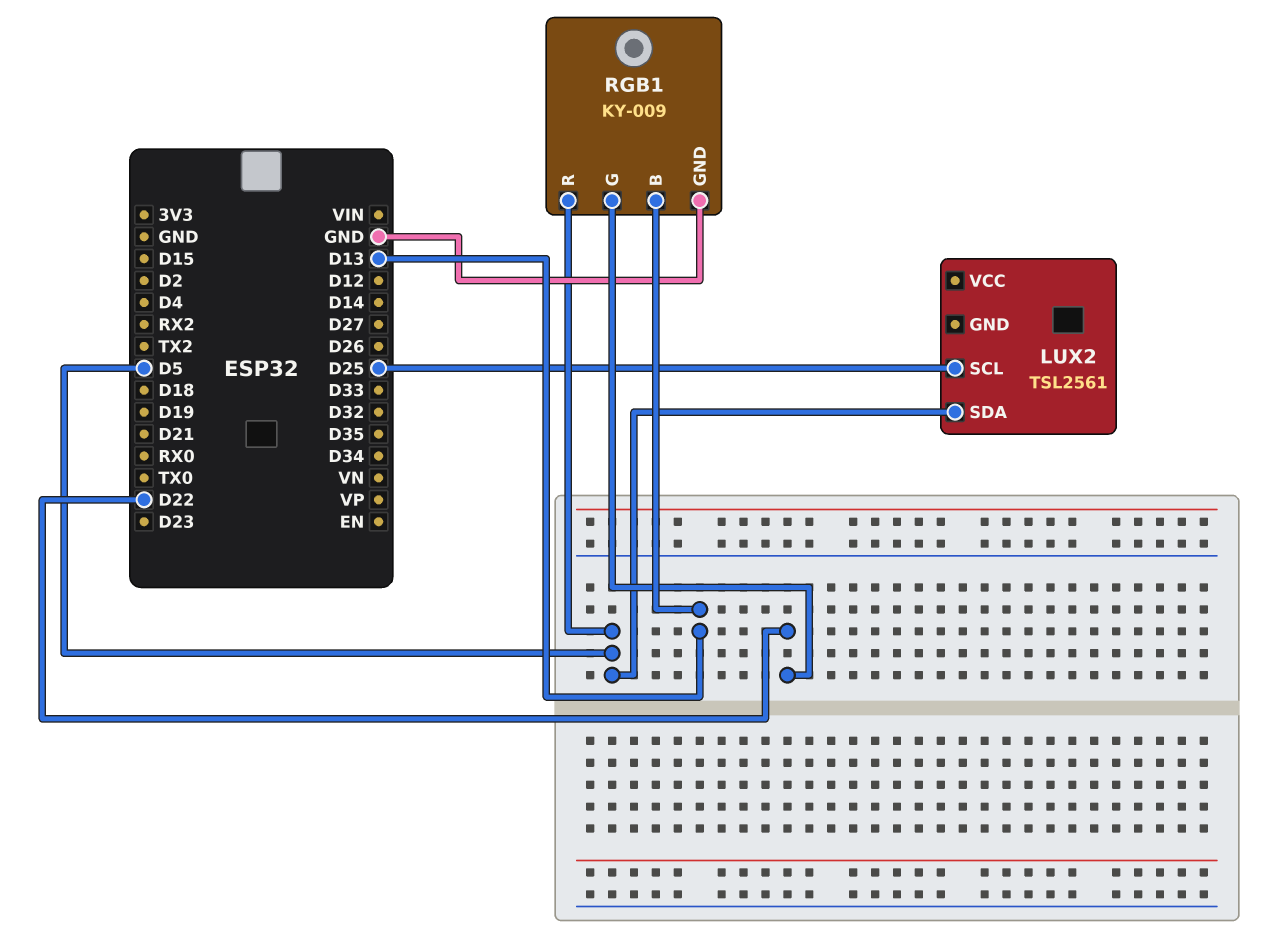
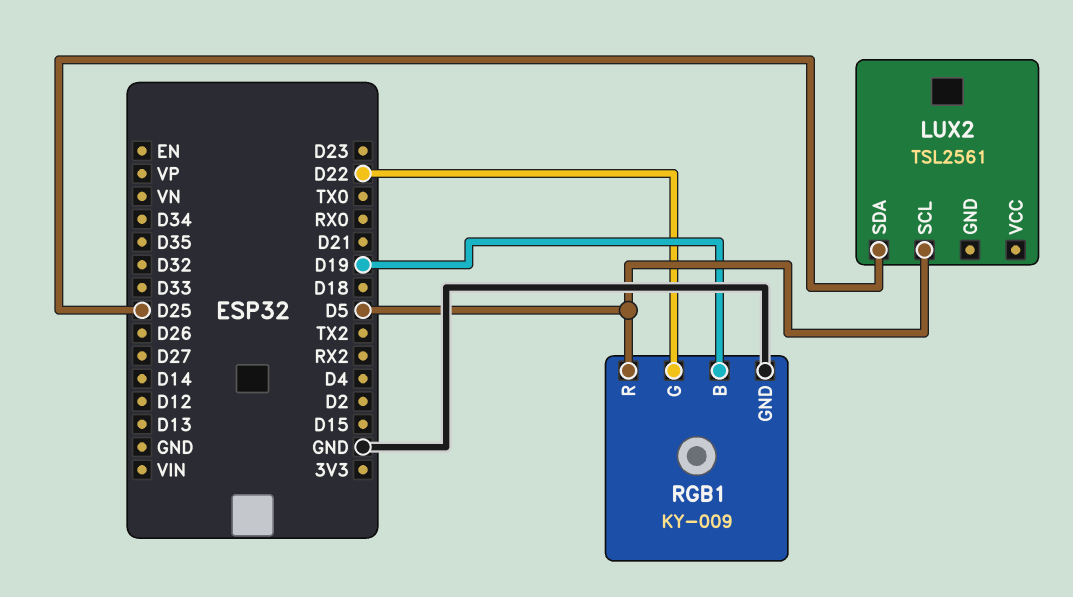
LUX2 pin SCL: D25 -> D5
LUX2 pin SDA: D5 -> D25
RGB1 pin B: D13 -> D19

